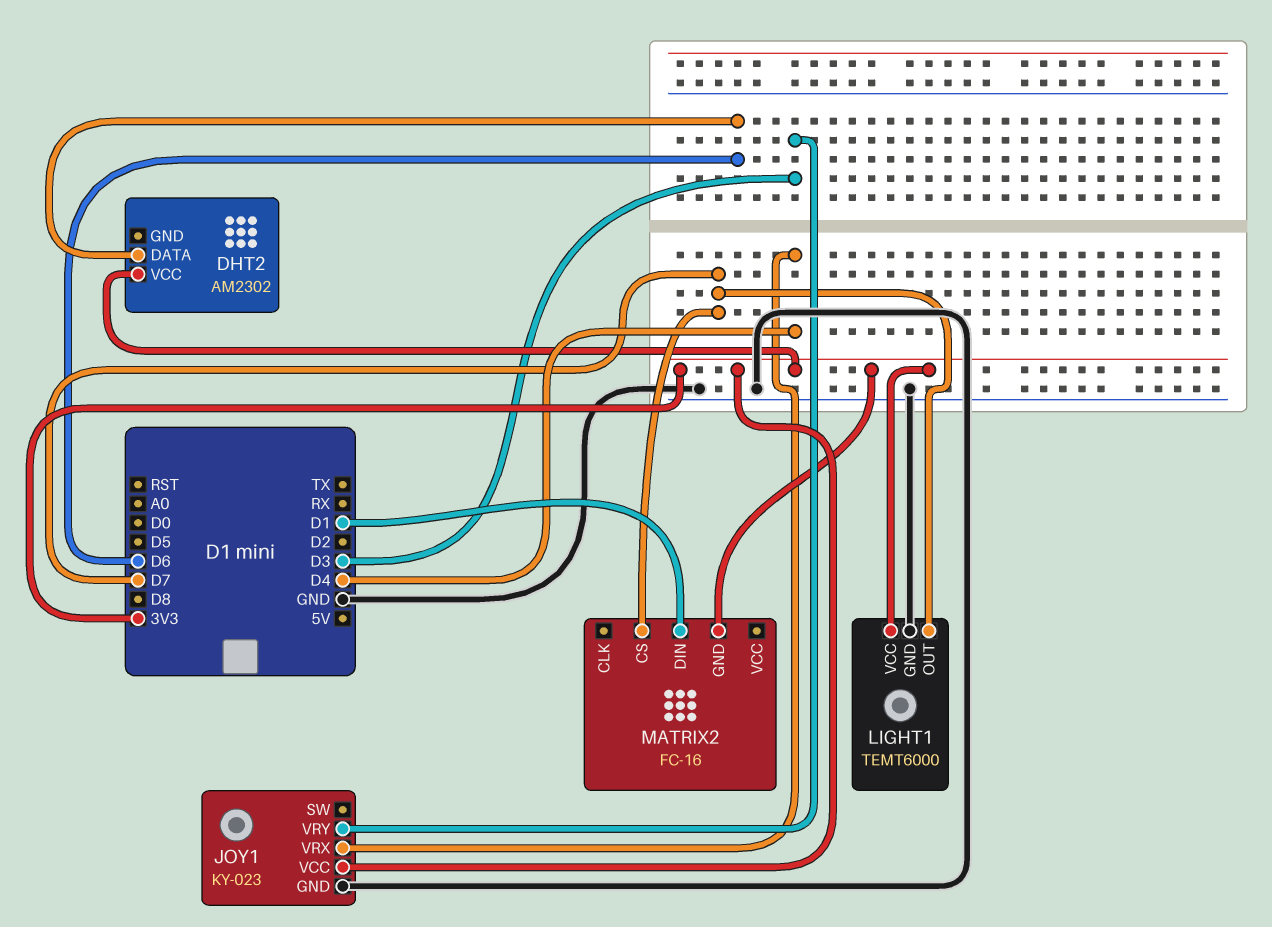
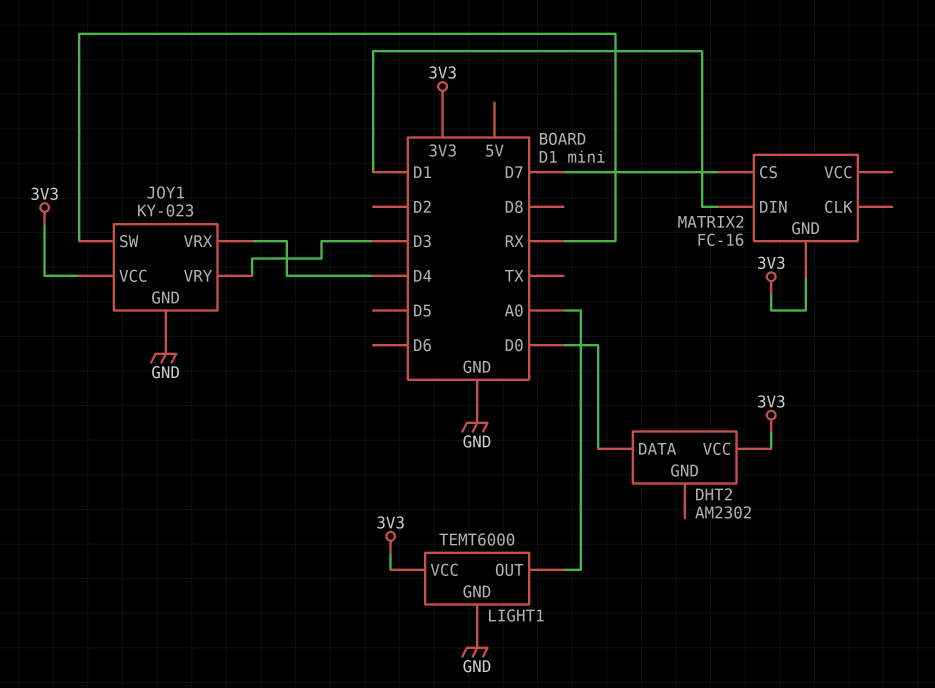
DHT2 pin DATA: D6 -> D0
JOY1 pin SW: none -> RX
LIGHT1 pin OUT: D7 -> A0

